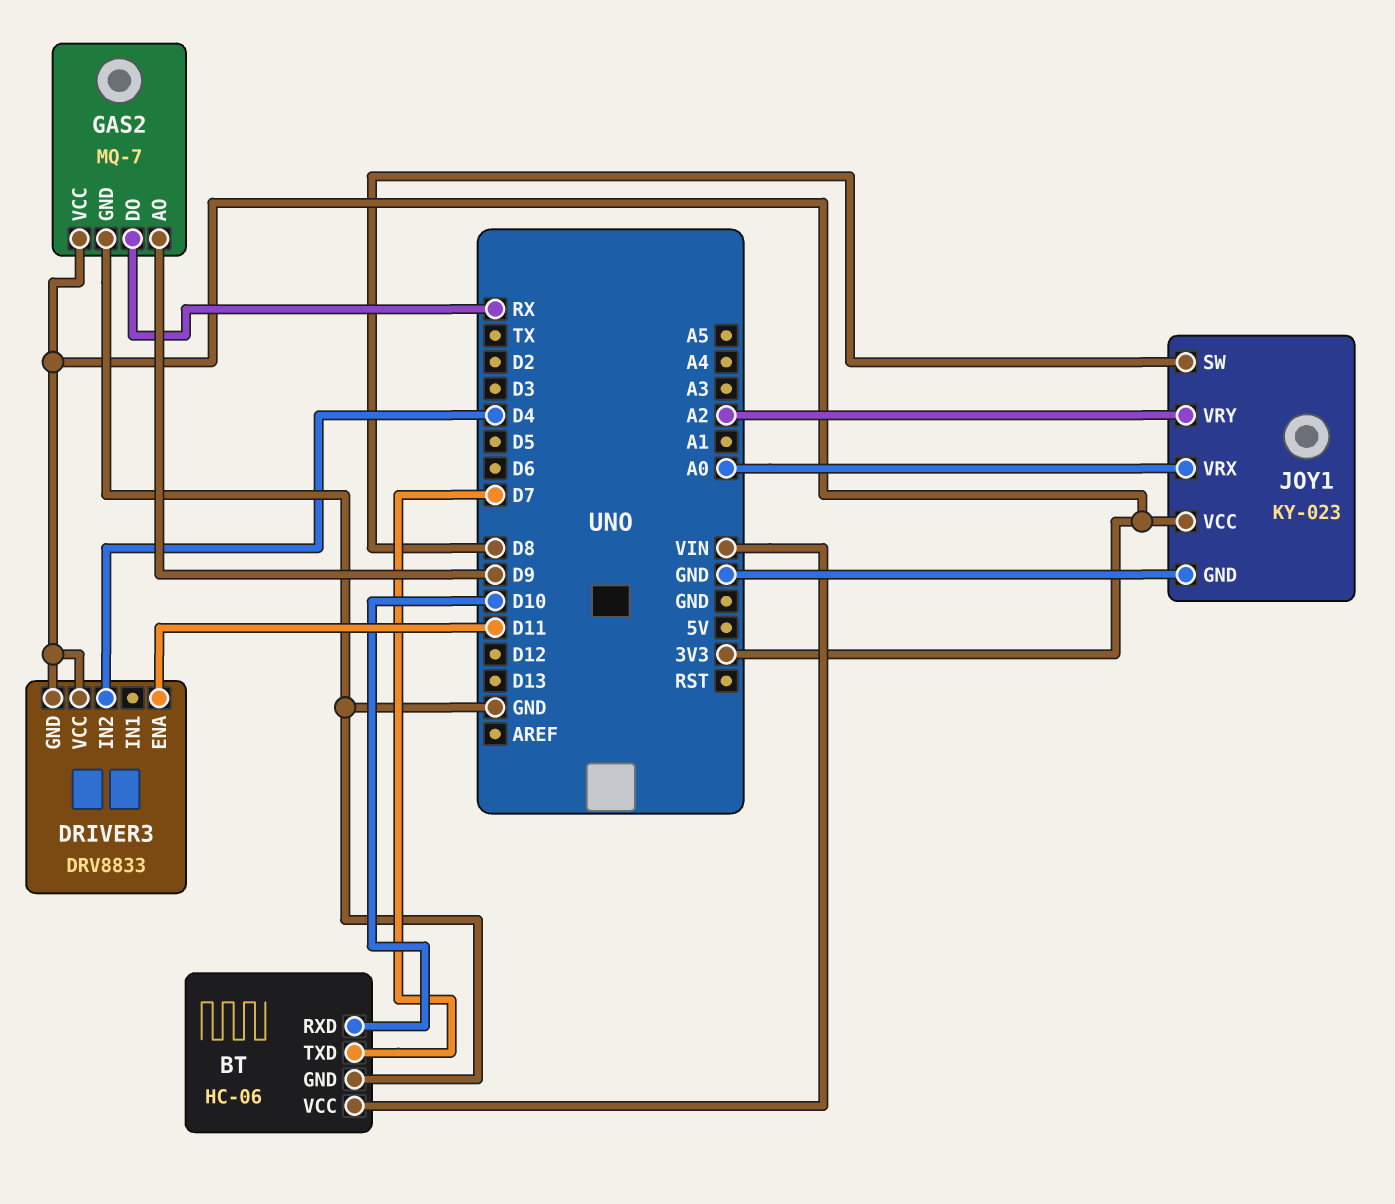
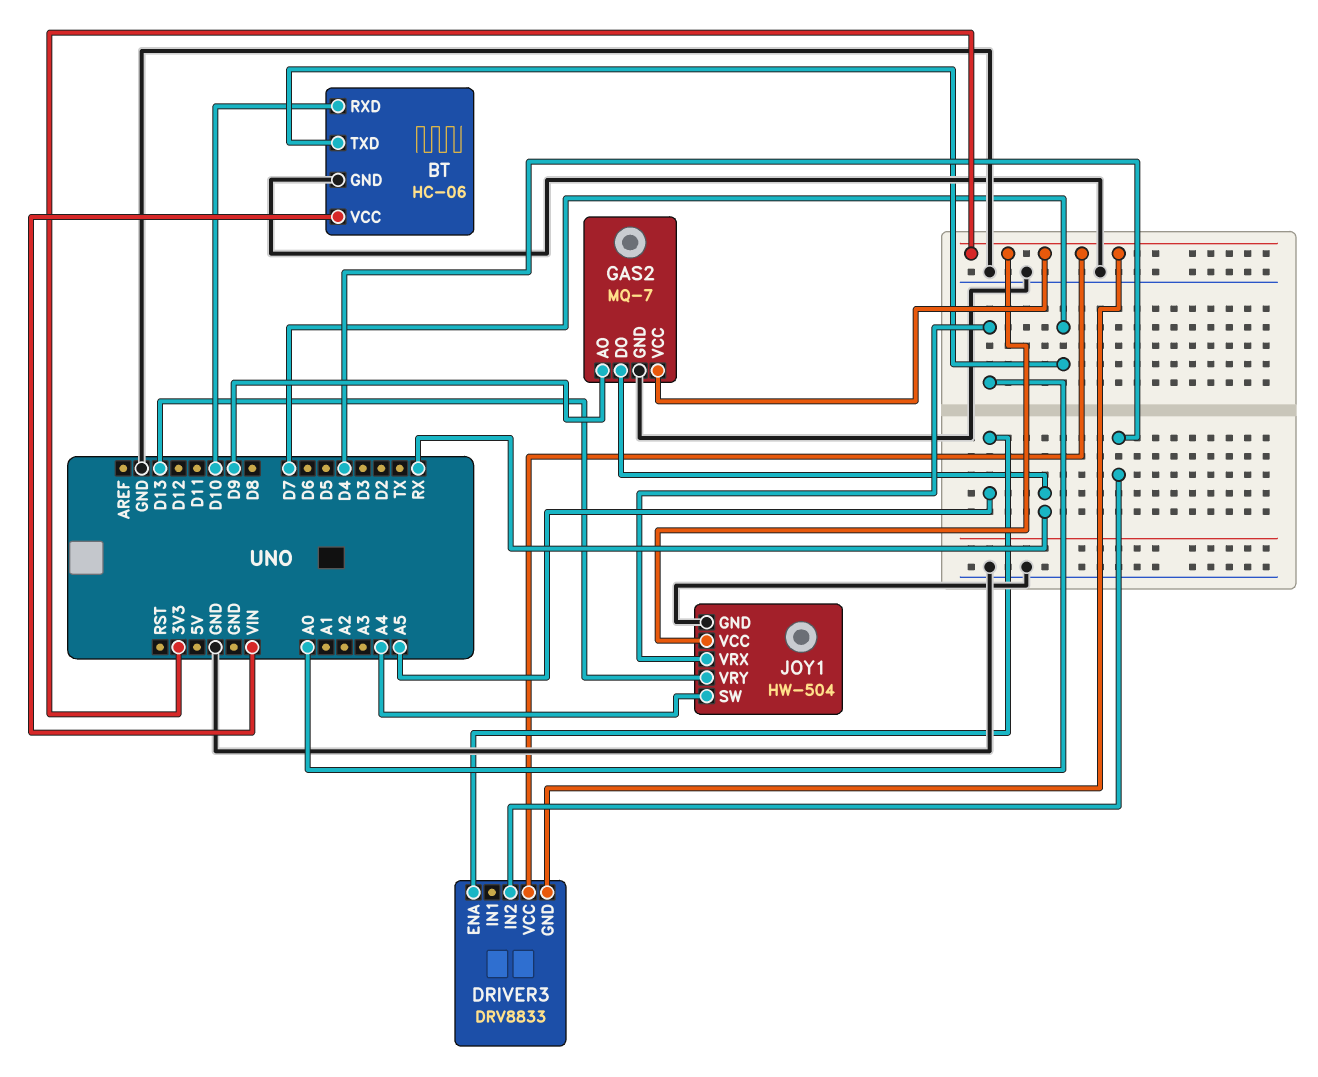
DRIVER3 pin ENA: D11 -> A5
JOY1: KY-023 -> HW-504
JOY1 pin SW: D8 -> A4
JOY1 pin VRY: A2 -> D13

